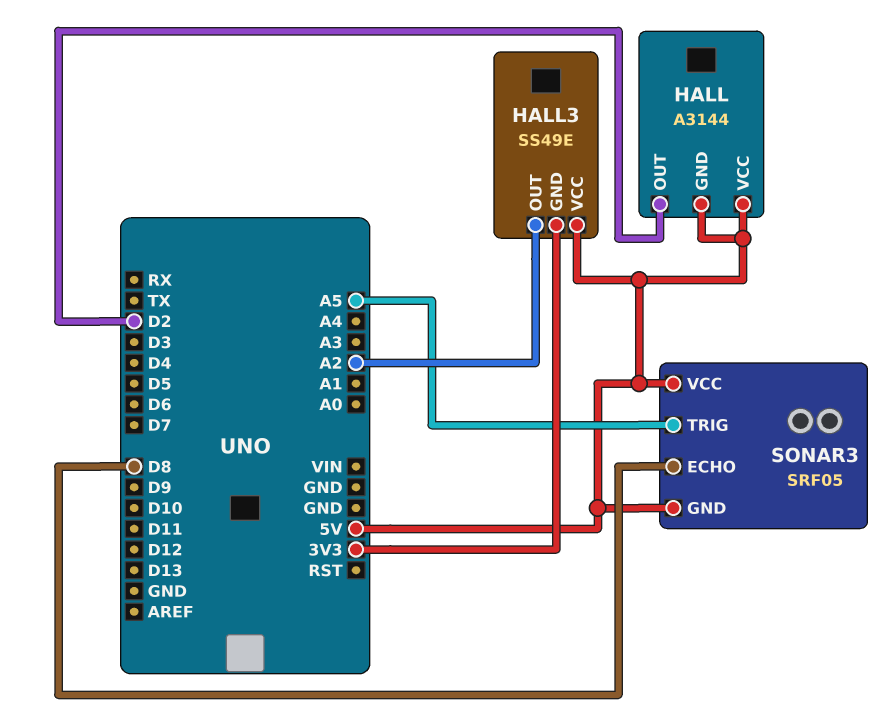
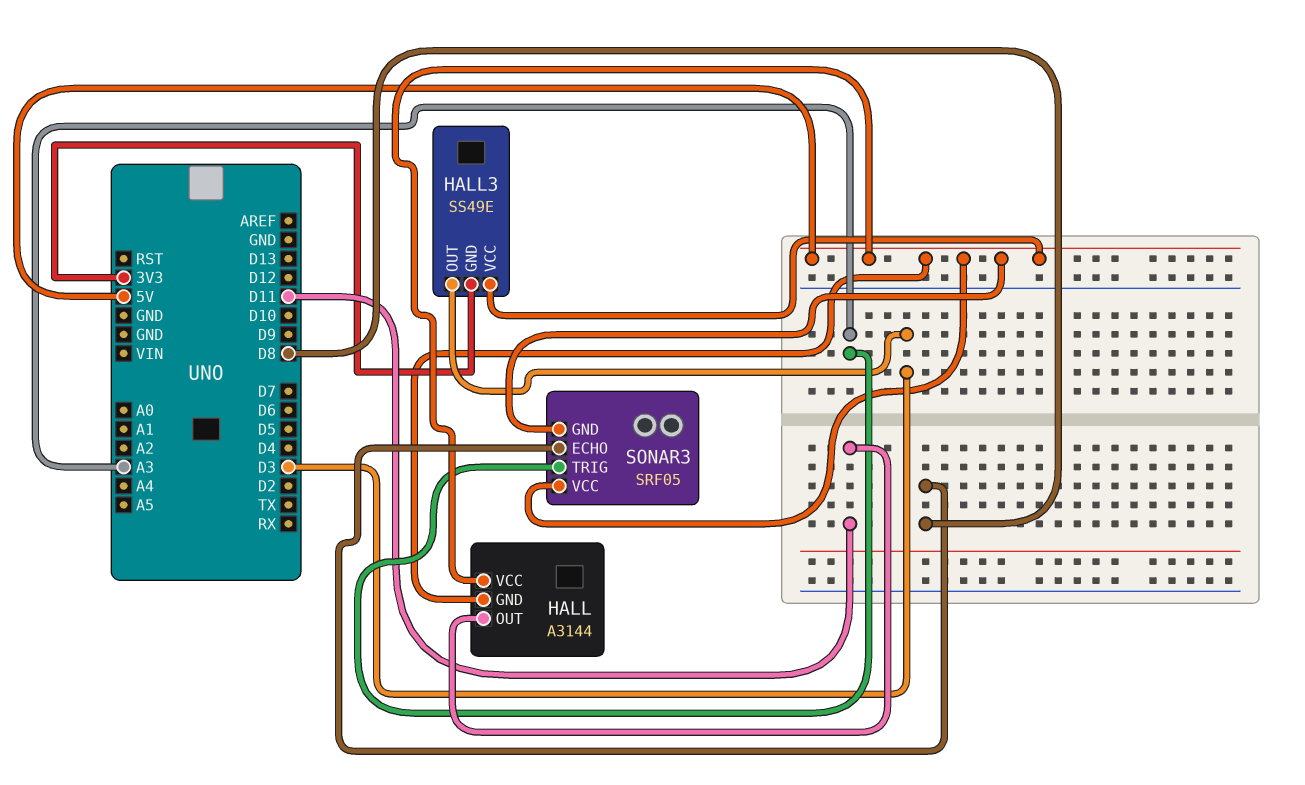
HALL pin OUT: D2 -> D11
HALL3 pin OUT: A2 -> D3
SONAR3 pin TRIG: A5 -> A3

